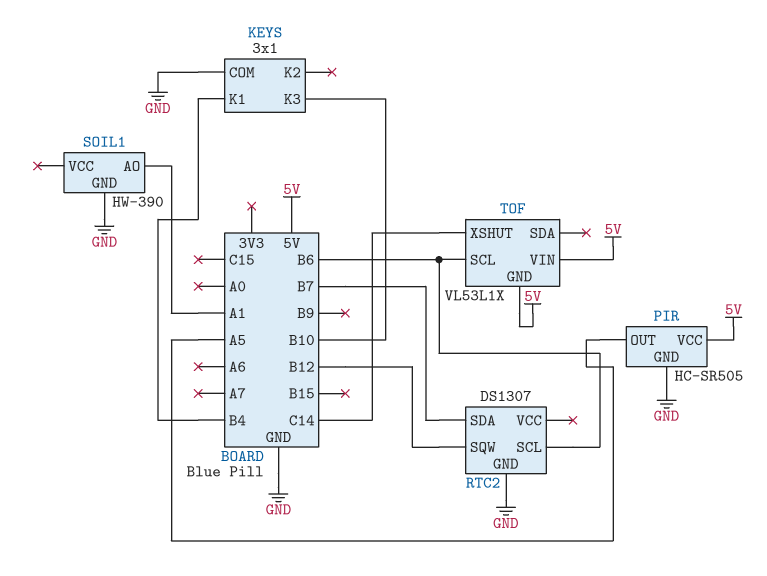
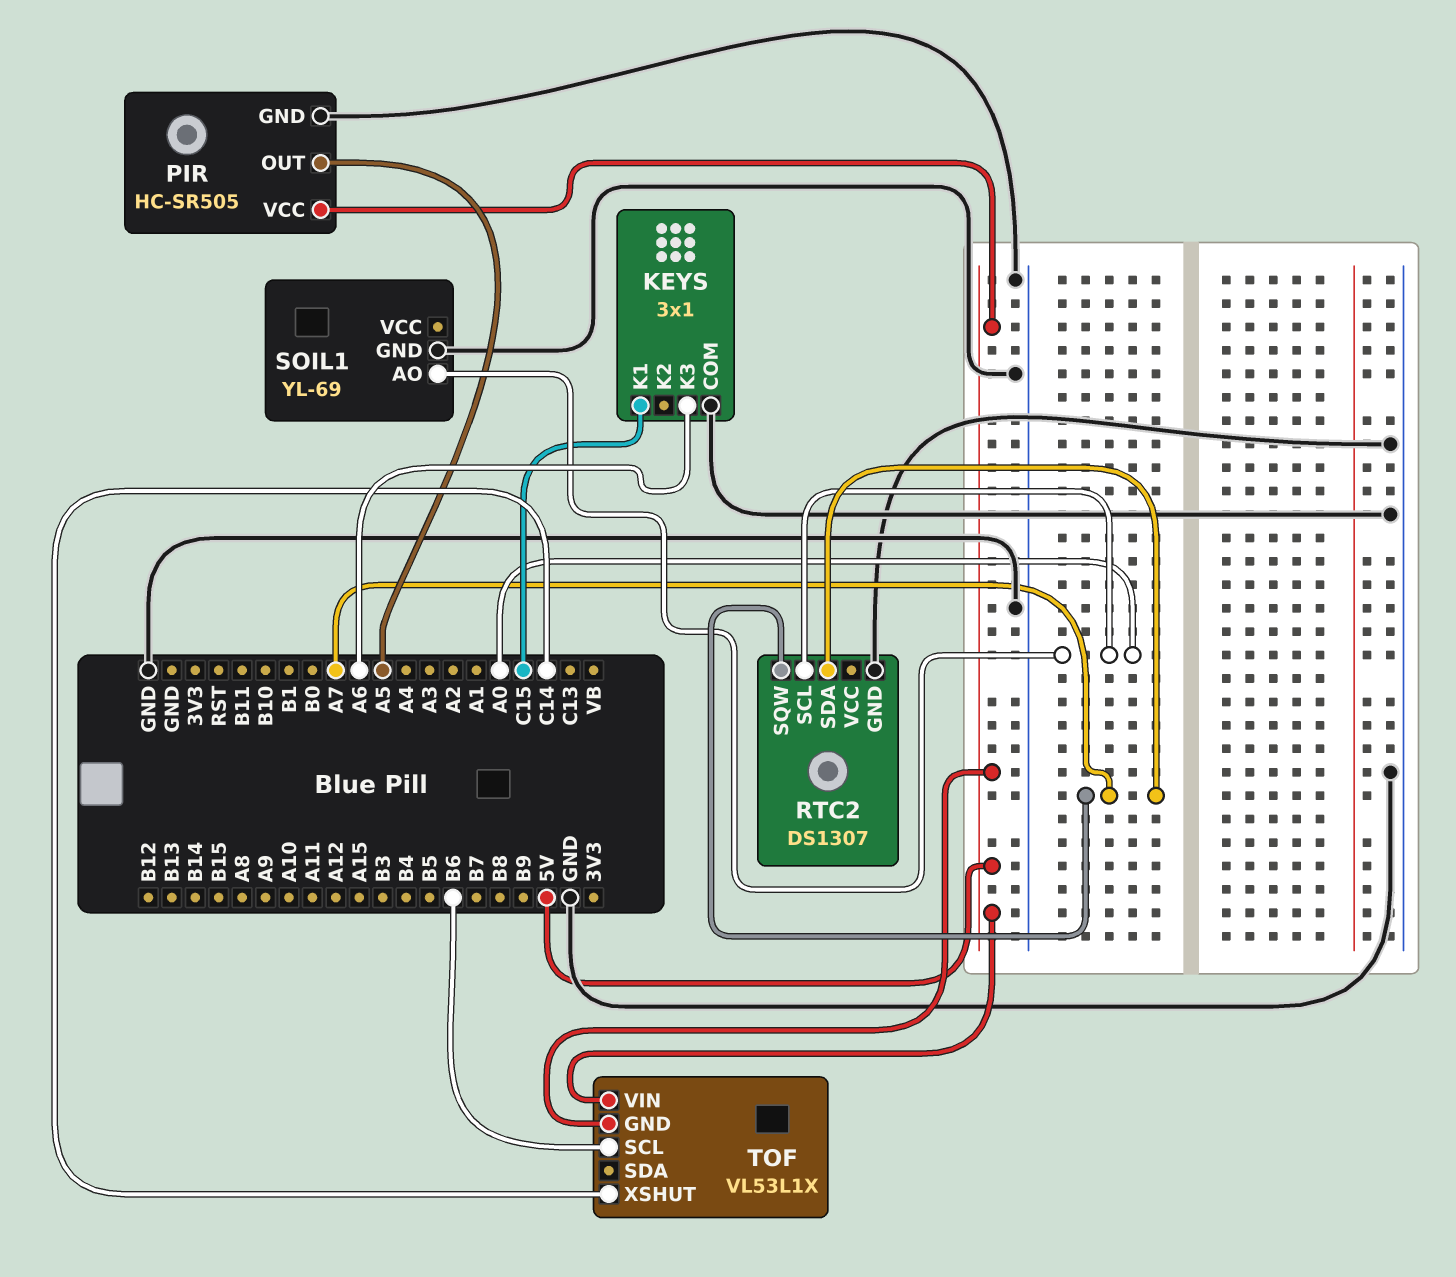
KEYS pin K1: B4 -> C15
KEYS pin K3: B10 -> A6
RTC2 pin SCL: B6 -> A0
RTC2 pin SDA: B7 -> A7
RTC2 pin SQW: B12 -> A7
SOIL1: HW-390 -> YL-69
SOIL1 pin AO: A1 -> A0

